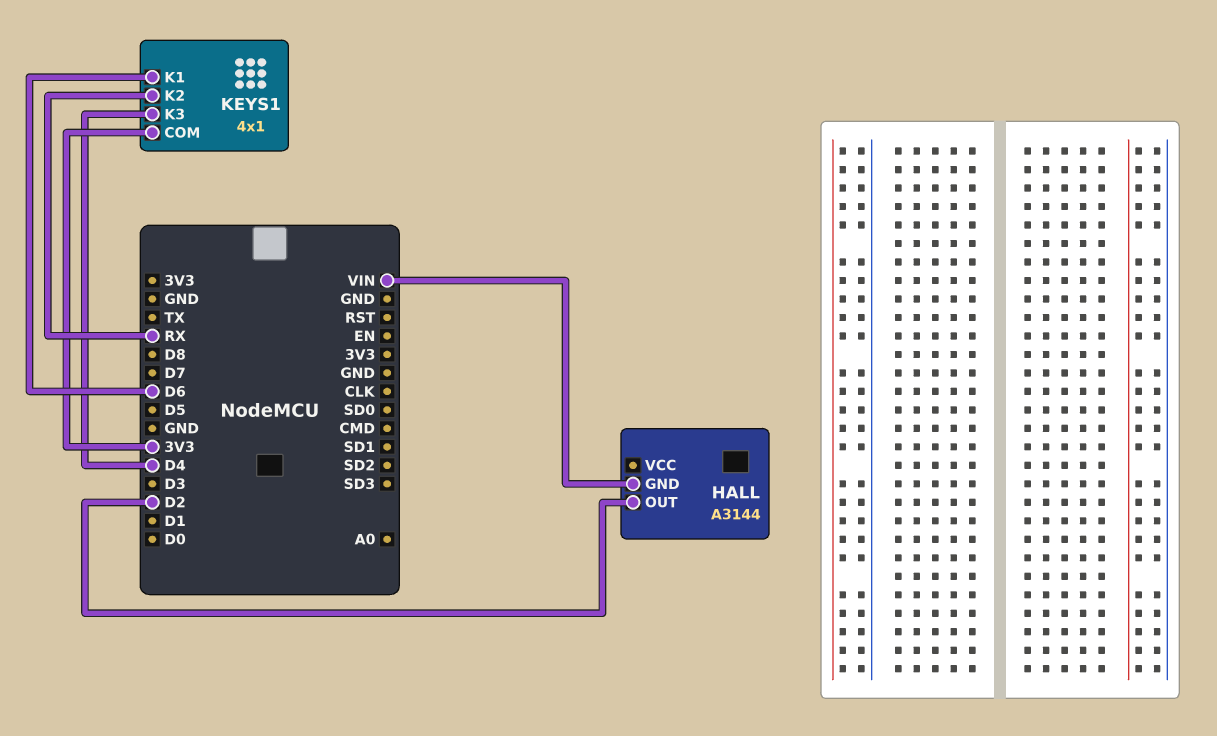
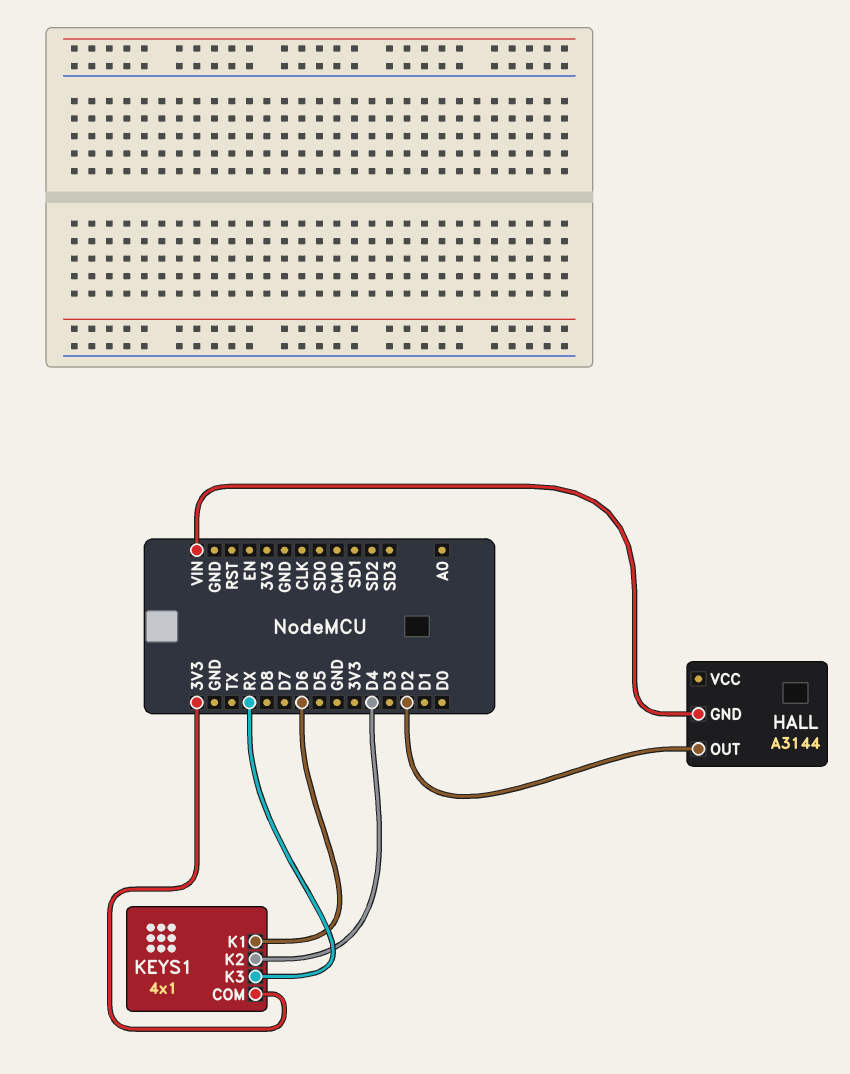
KEYS1 pin K2: RX -> D4
KEYS1 pin K3: D4 -> RX

